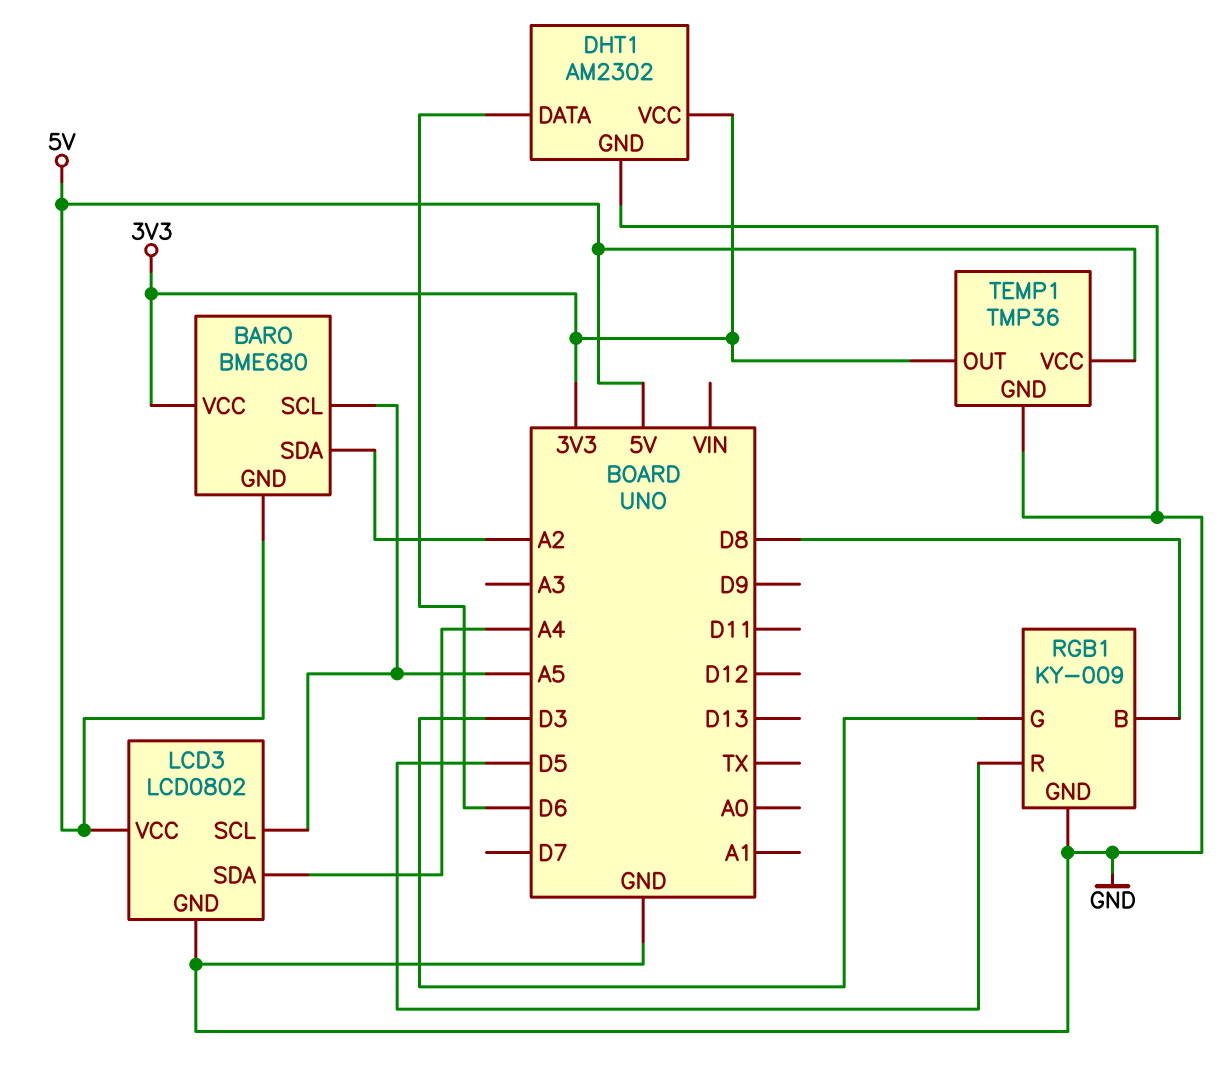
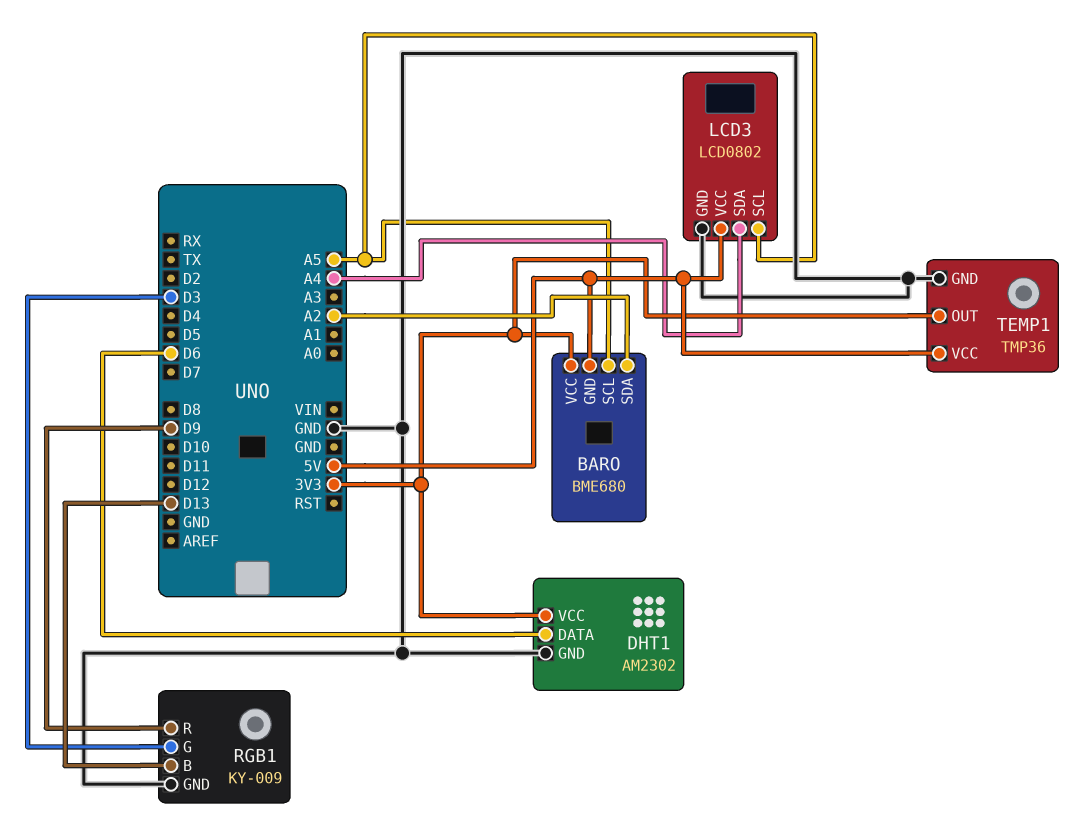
RGB1 pin B: D8 -> D13
RGB1 pin R: D5 -> D9

